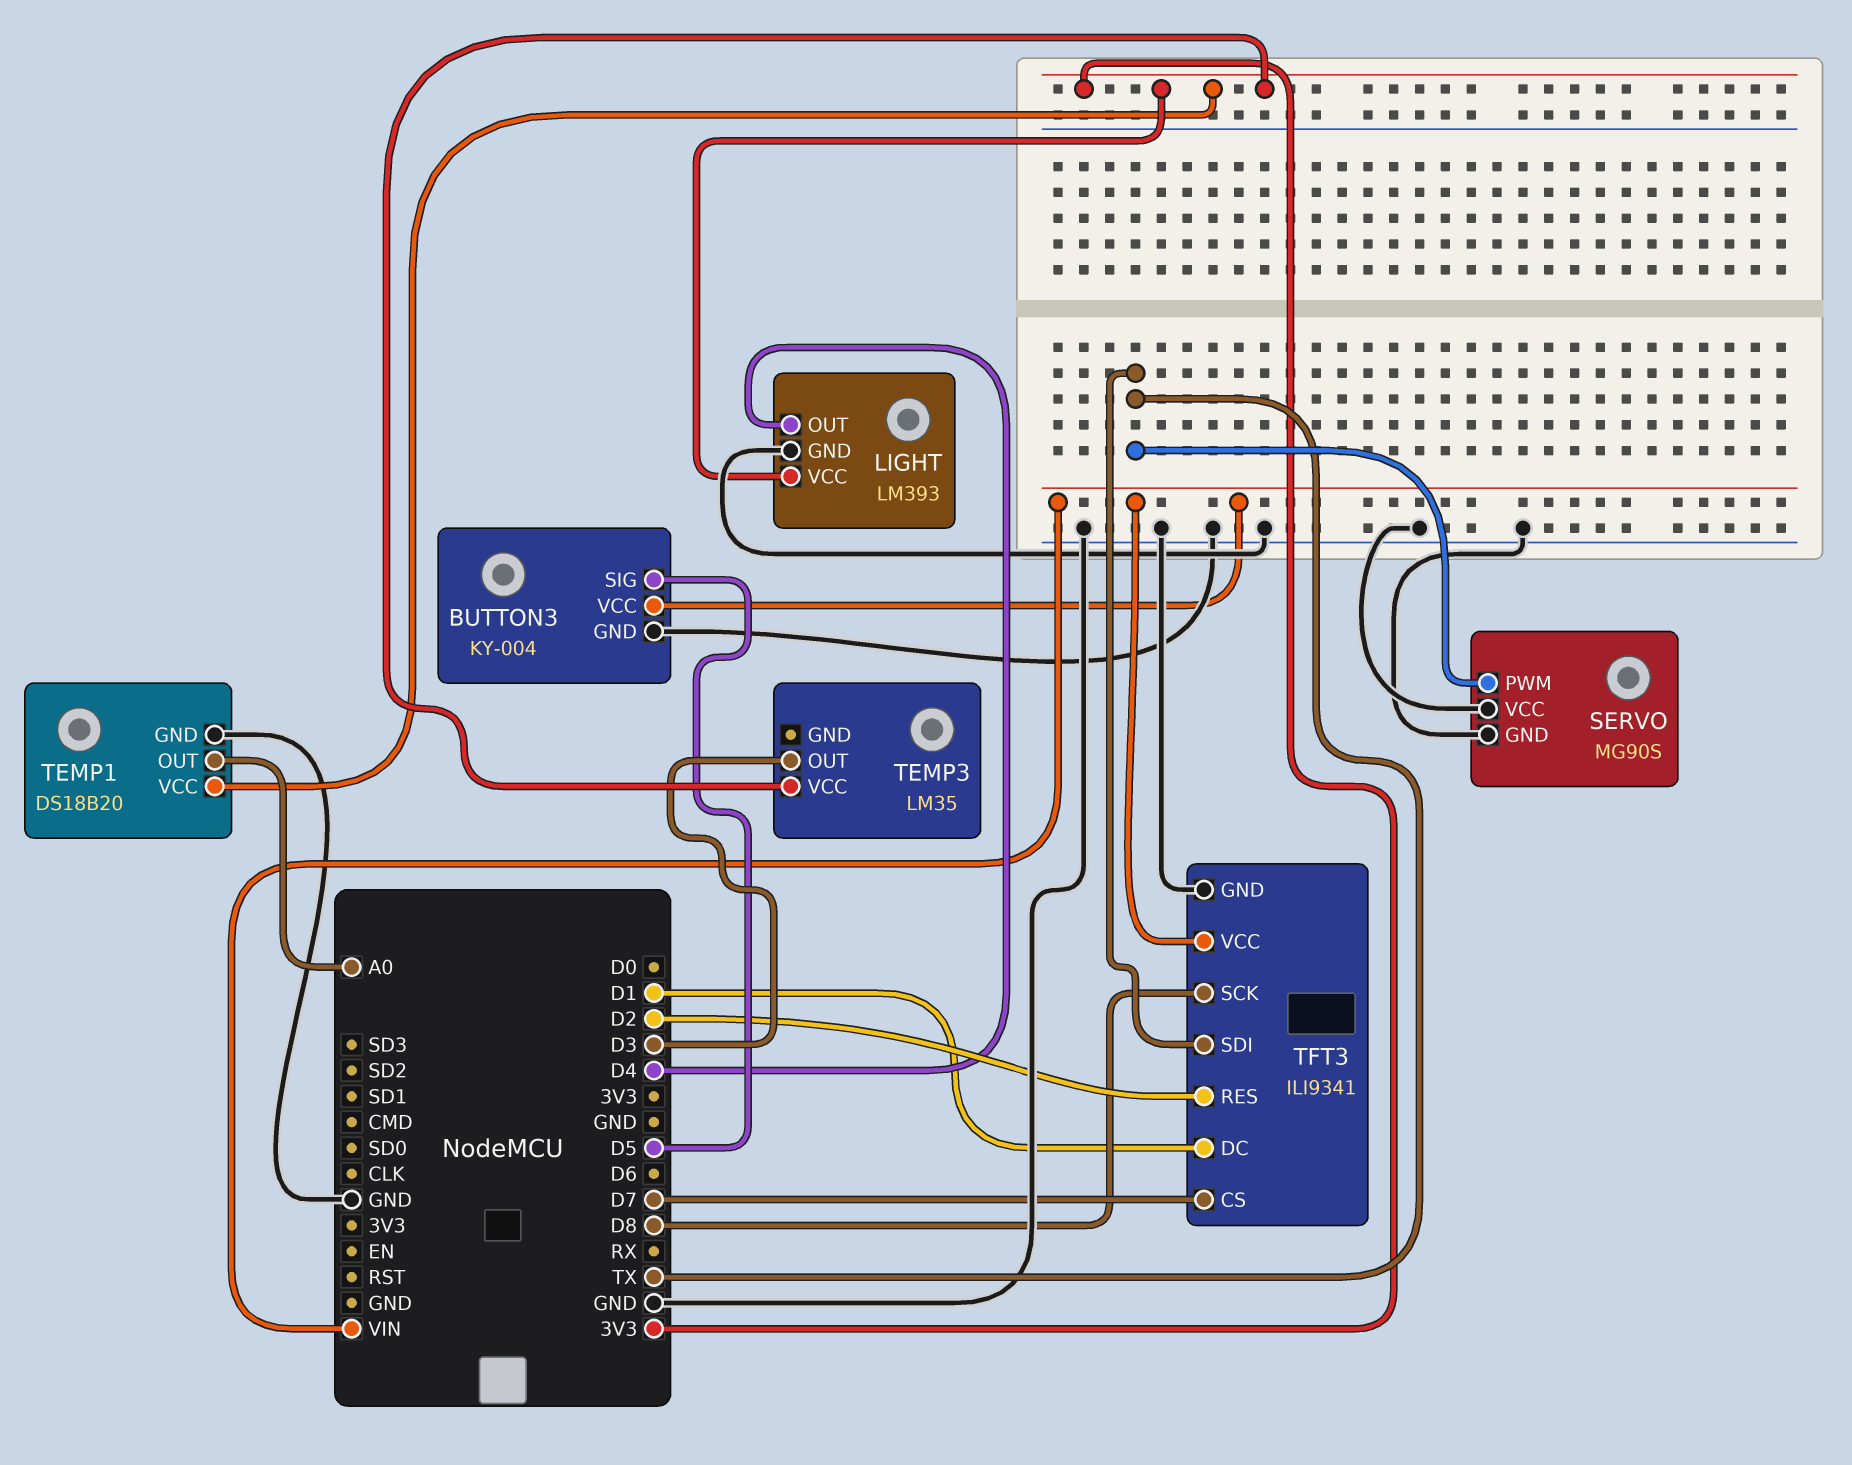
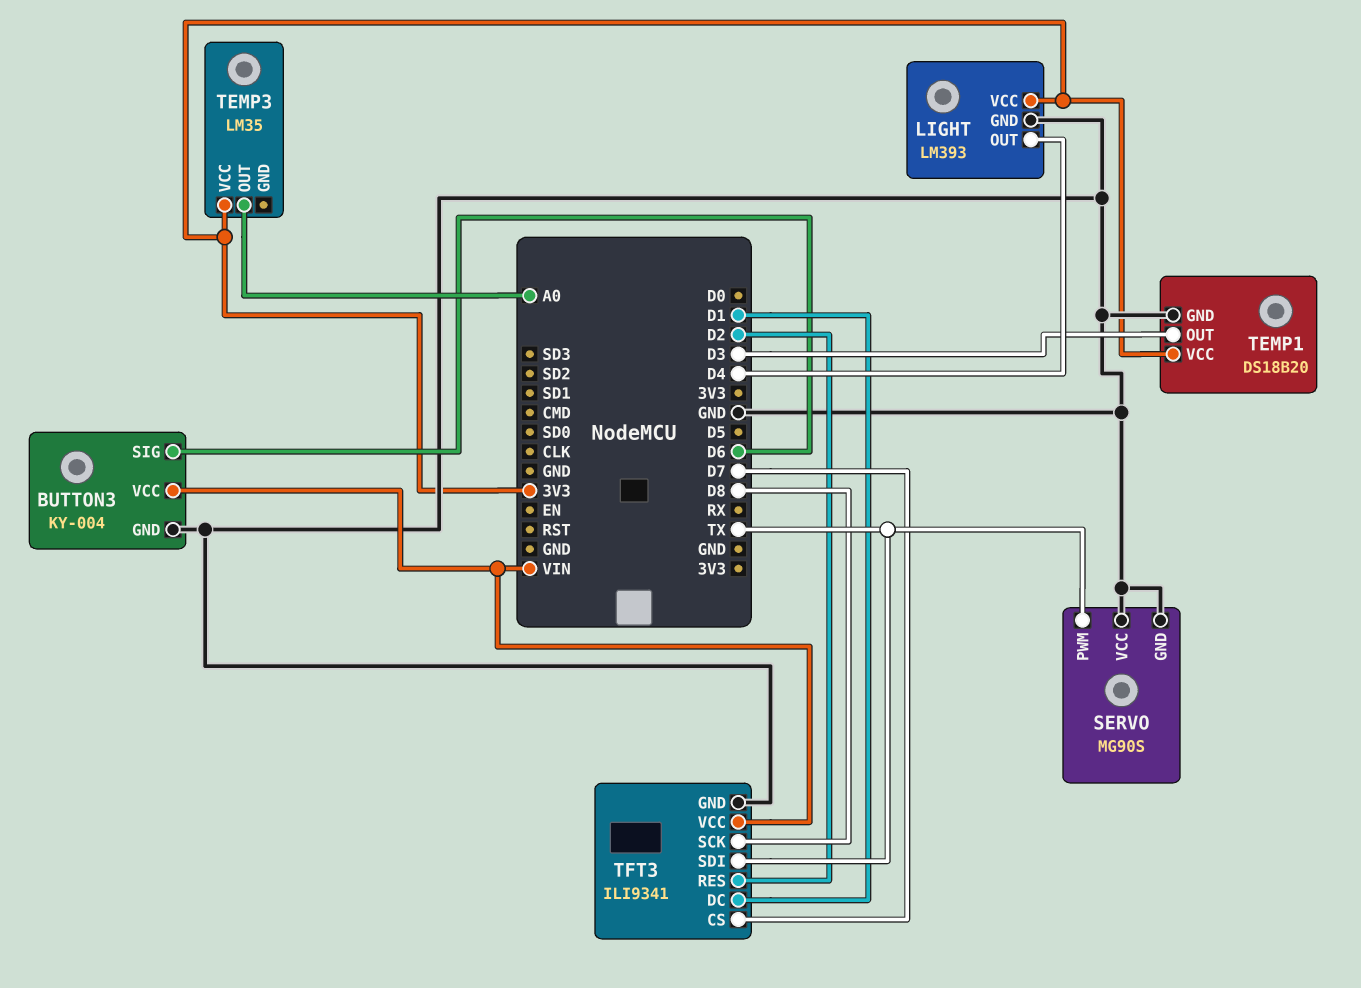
BUTTON3 pin SIG: D5 -> D6
TEMP1 pin OUT: A0 -> D3
TEMP3 pin OUT: D3 -> A0

